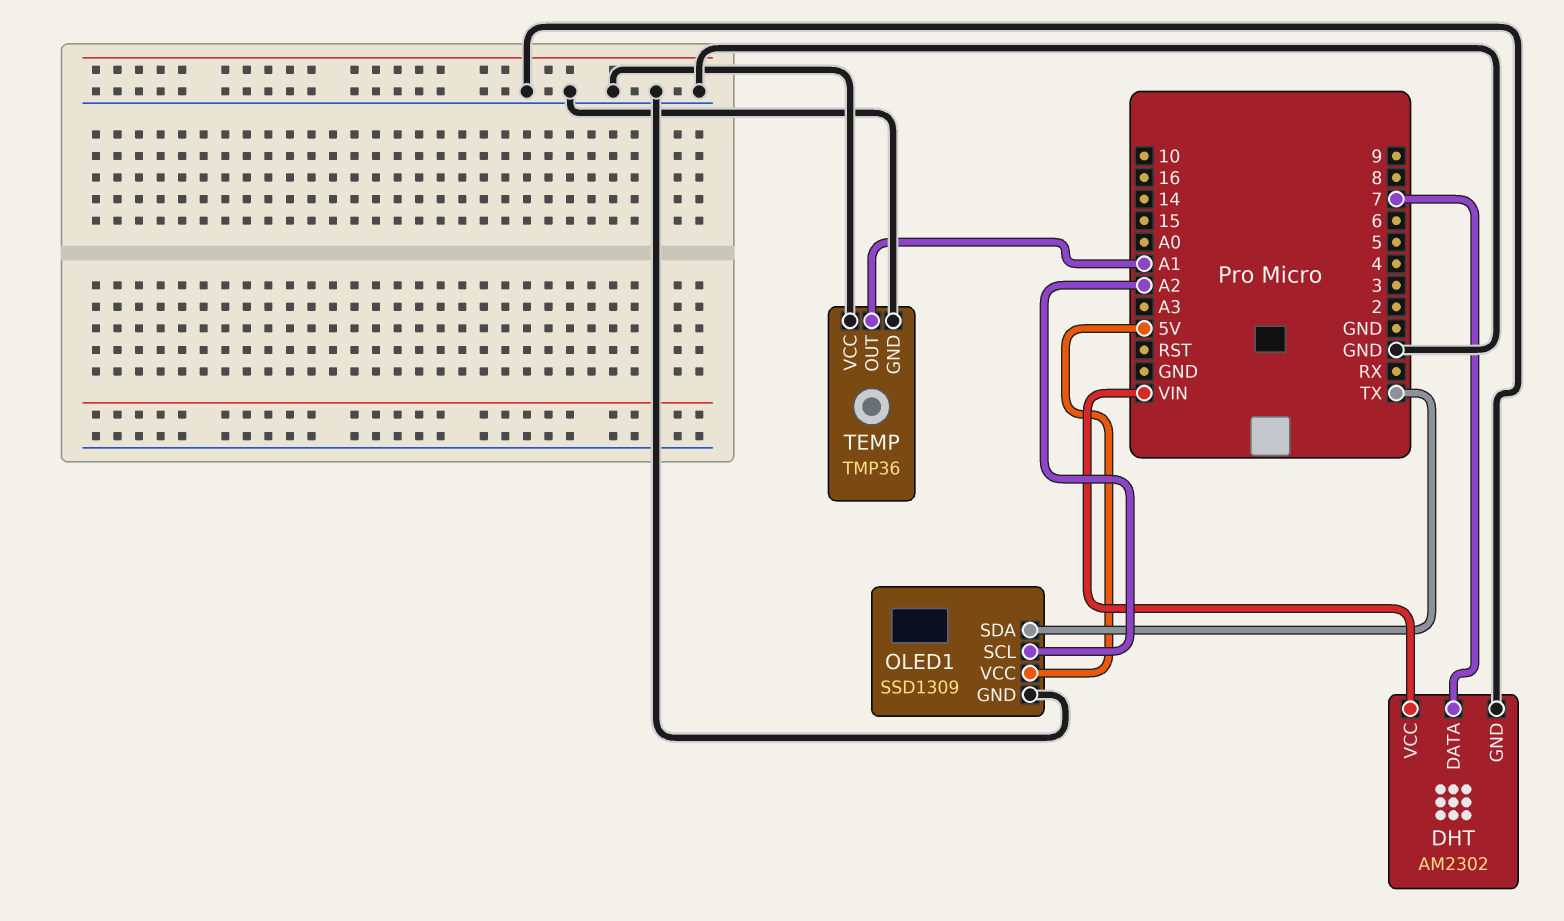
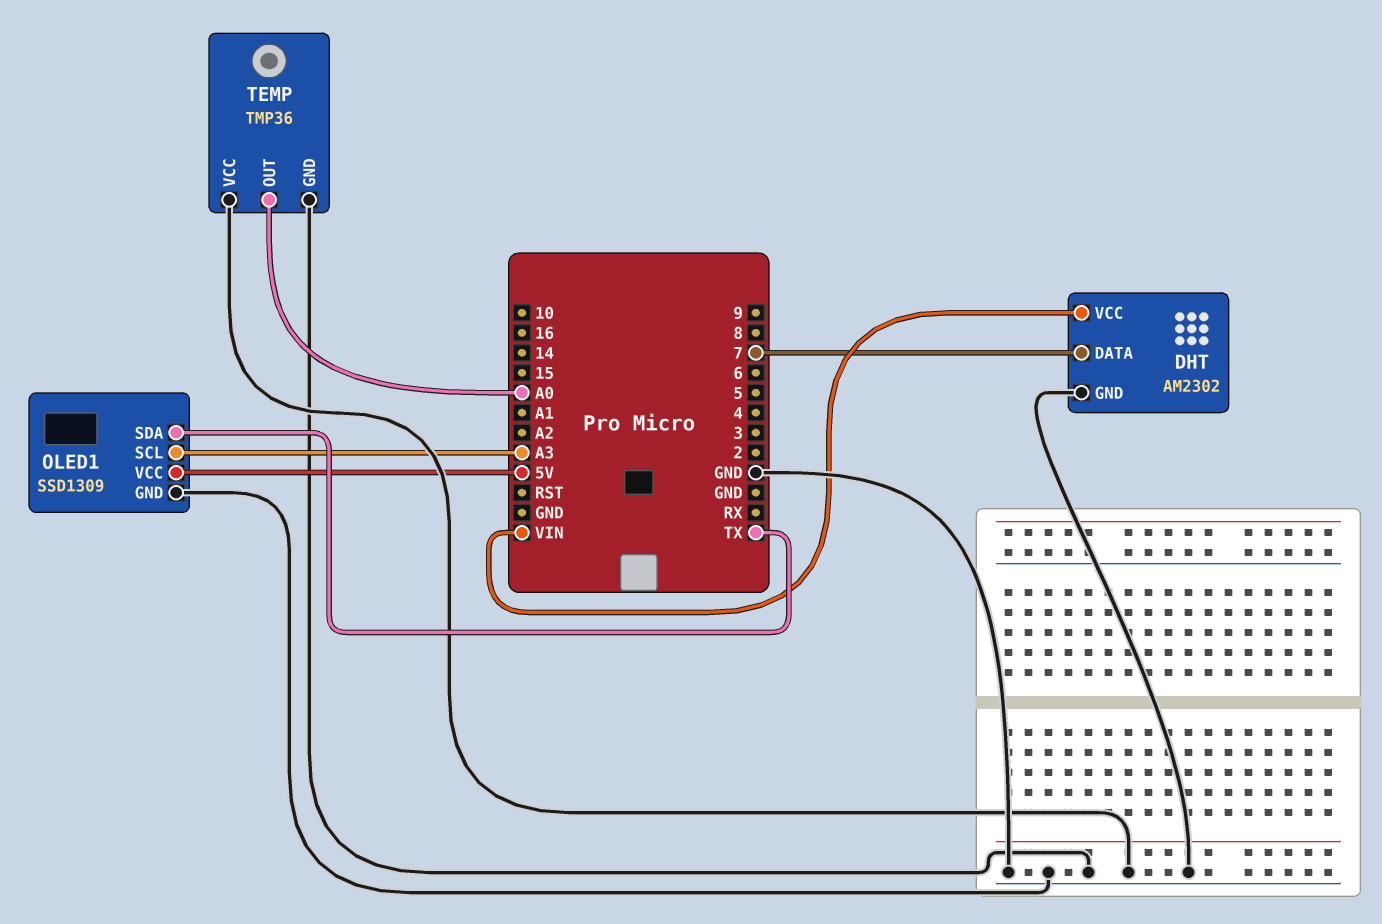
OLED1 pin SCL: A2 -> A3
TEMP pin OUT: A1 -> A0

